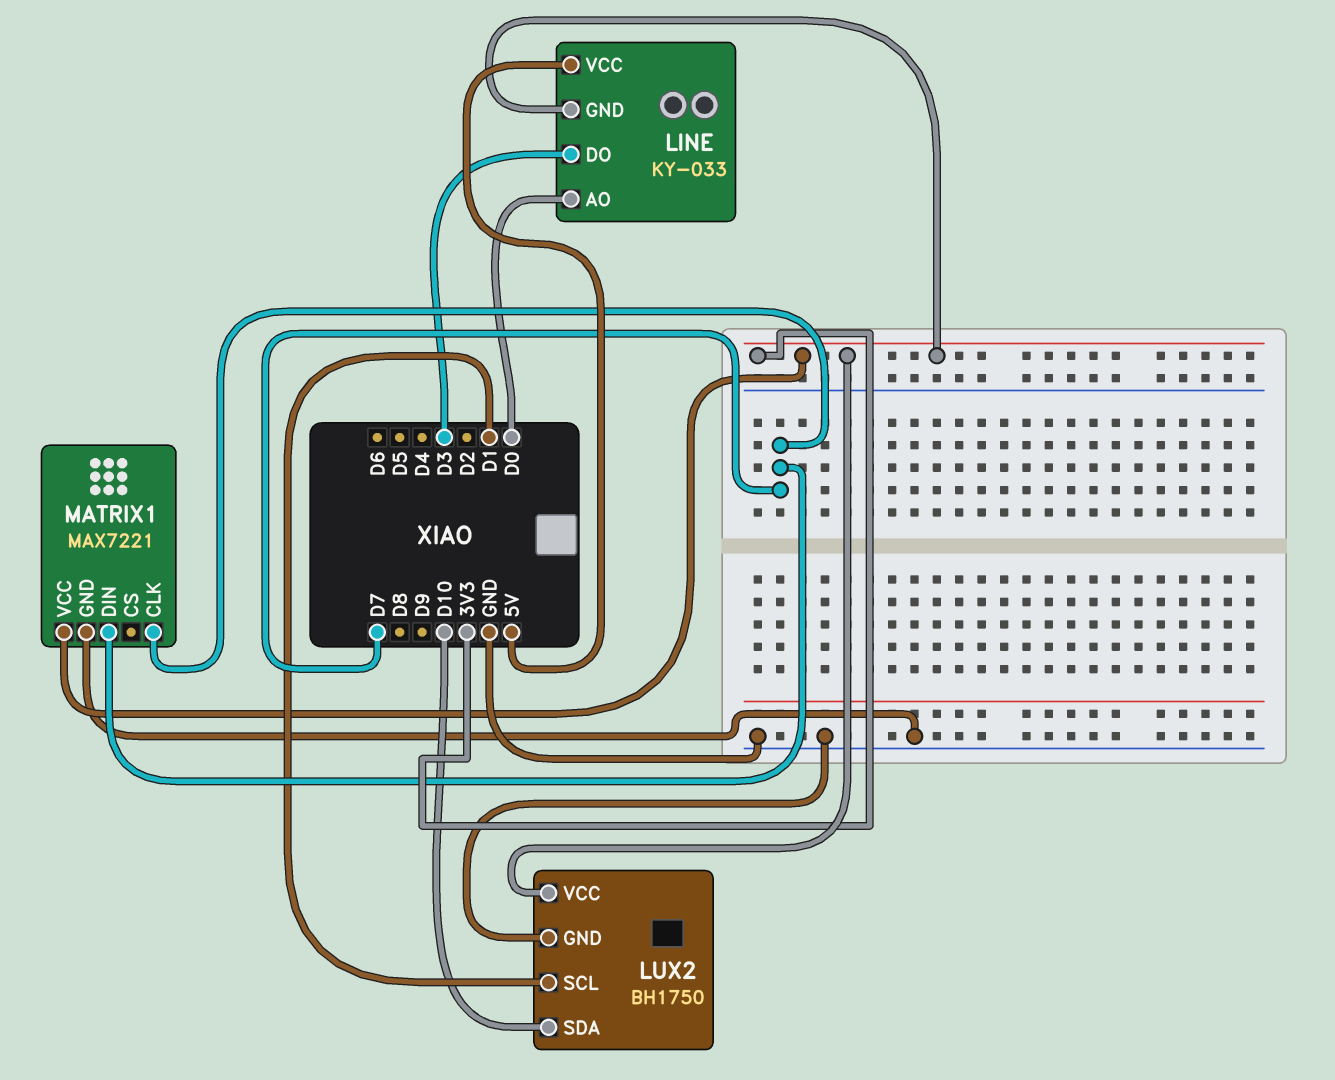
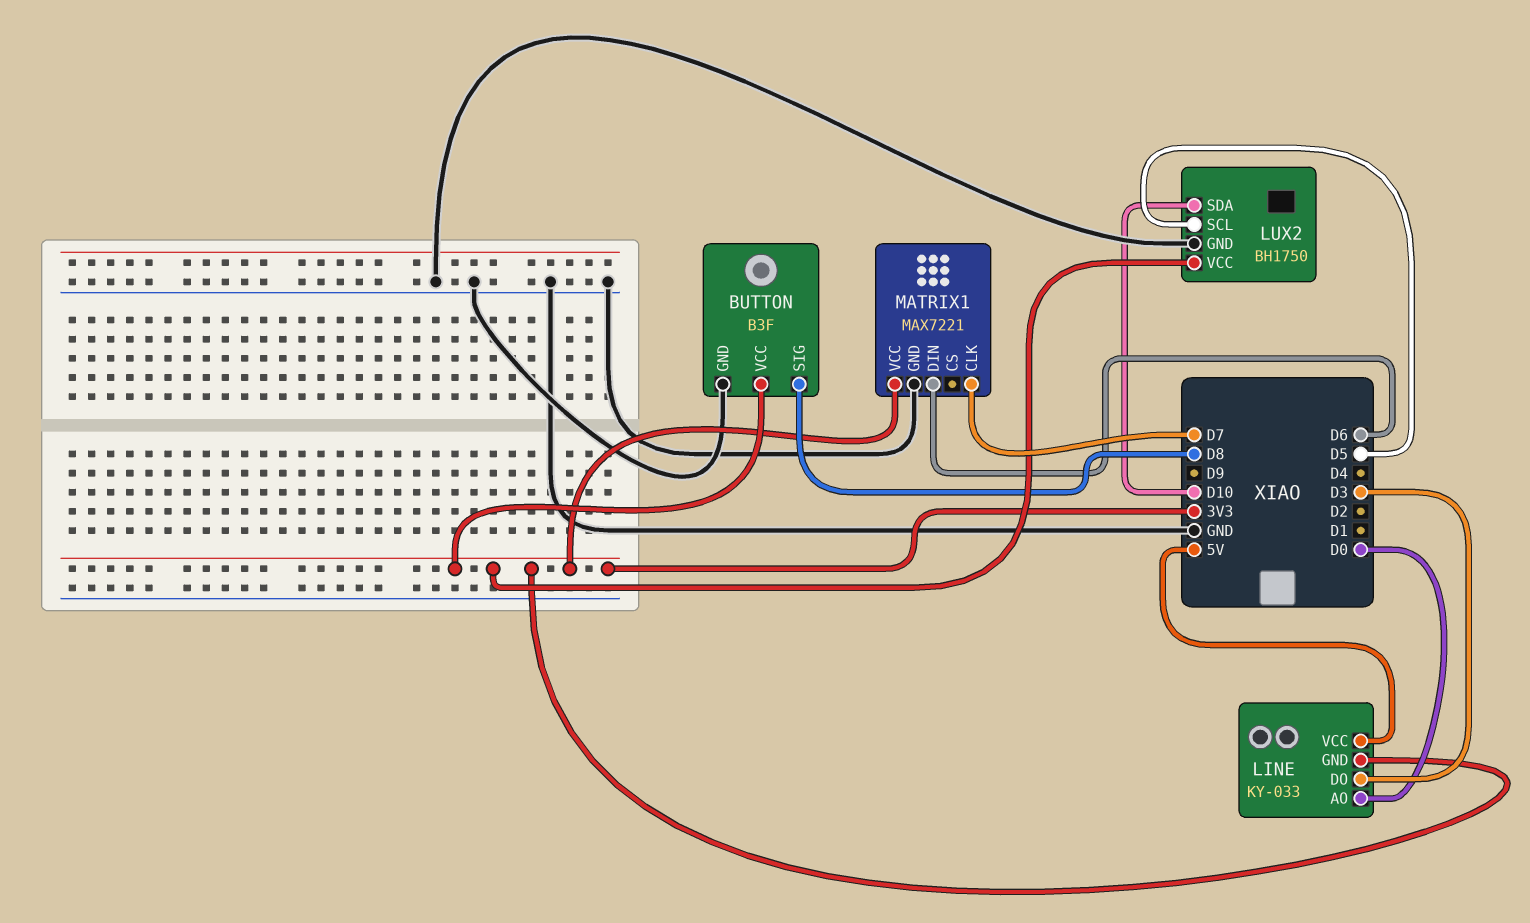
BUTTON: none -> B3F
BUTTON pin GND: none -> GND
BUTTON pin SIG: none -> D8
BUTTON pin VCC: none -> 3V3
LUX2 pin SCL: D1 -> D5
MATRIX1 pin DIN: D7 -> D6

